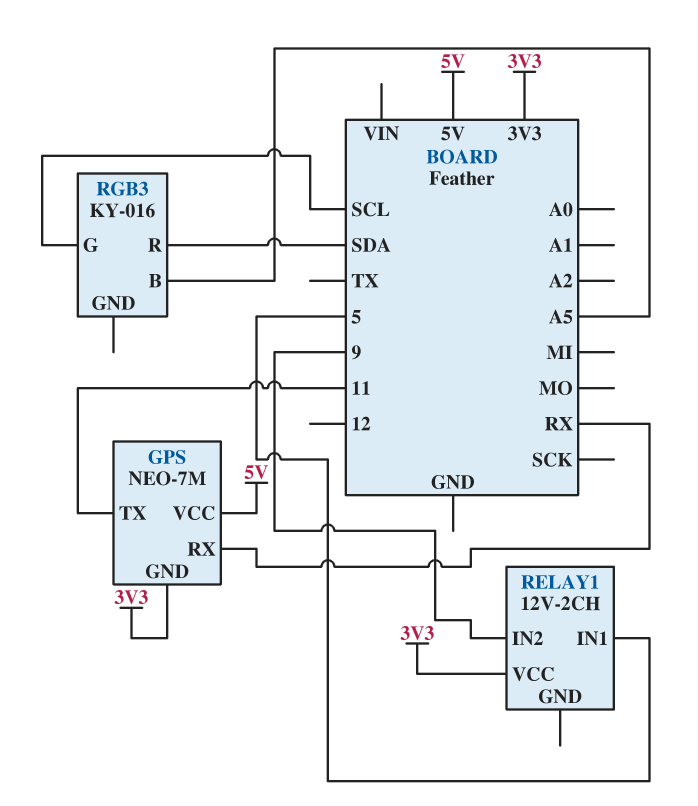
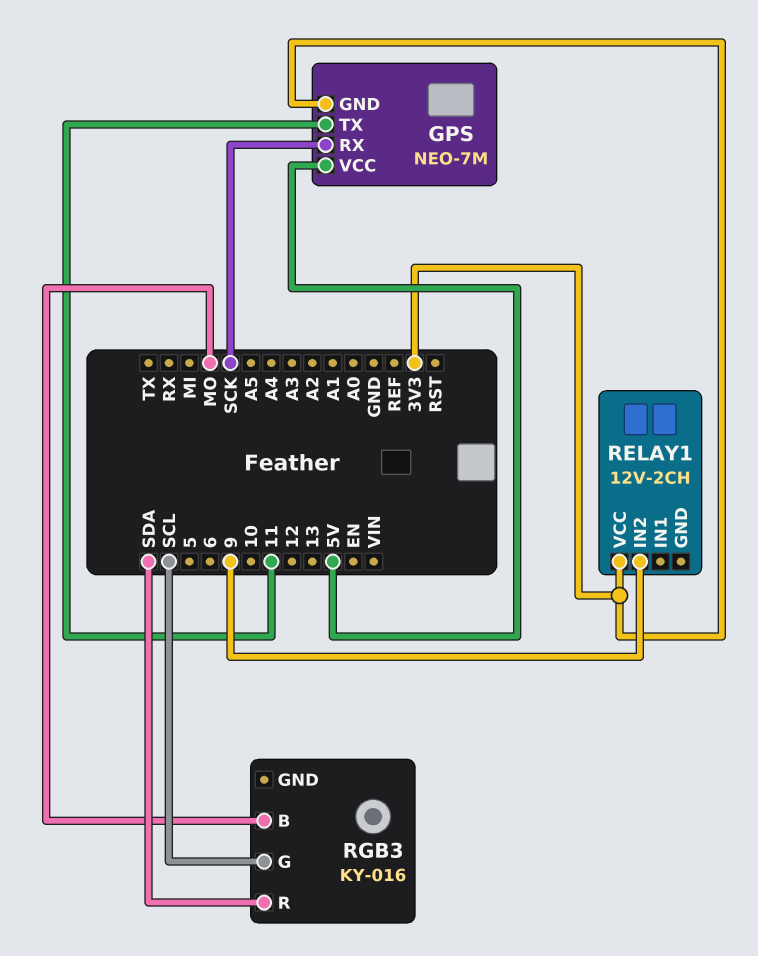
GPS pin RX: RX -> SCK
RELAY1 pin IN1: 5 -> none
RGB3 pin B: A5 -> MO

